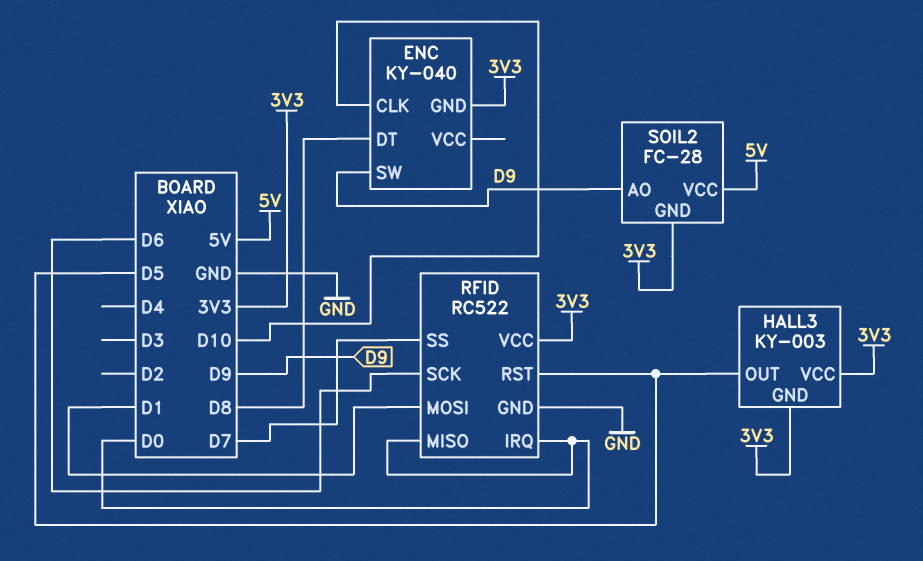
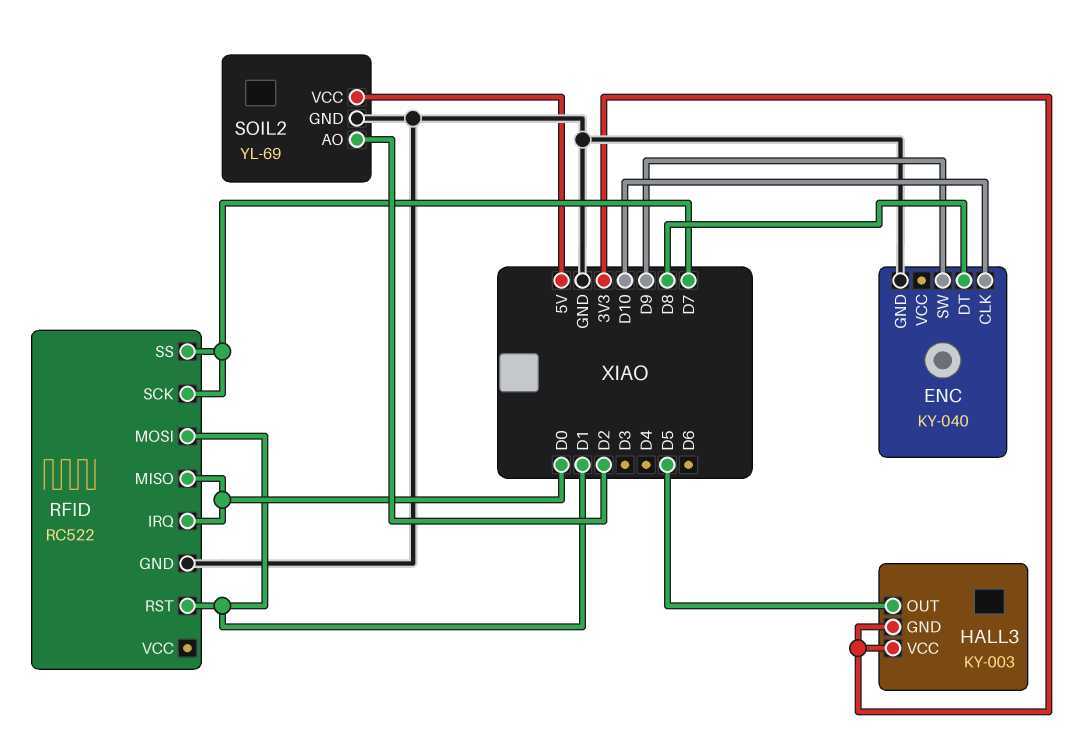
ENC pin GND: 3V3 -> GND
RFID pin RST: D5 -> D1
RFID pin SCK: D6 -> D7
RFID pin VCC: 3V3 -> none
SOIL2: FC-28 -> YL-69
SOIL2 pin AO: D9 -> D2
SOIL2 pin GND: 3V3 -> GND

